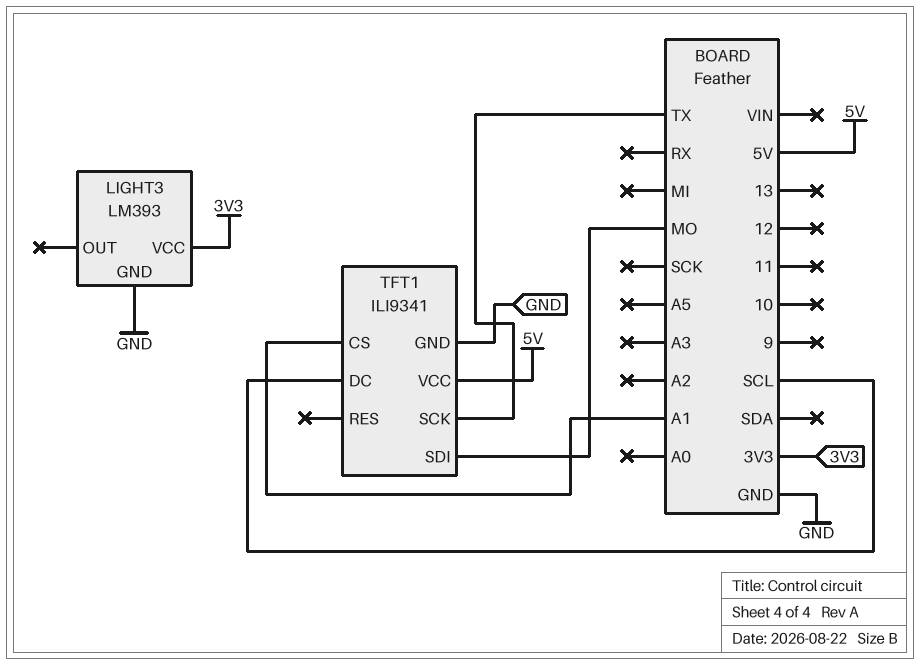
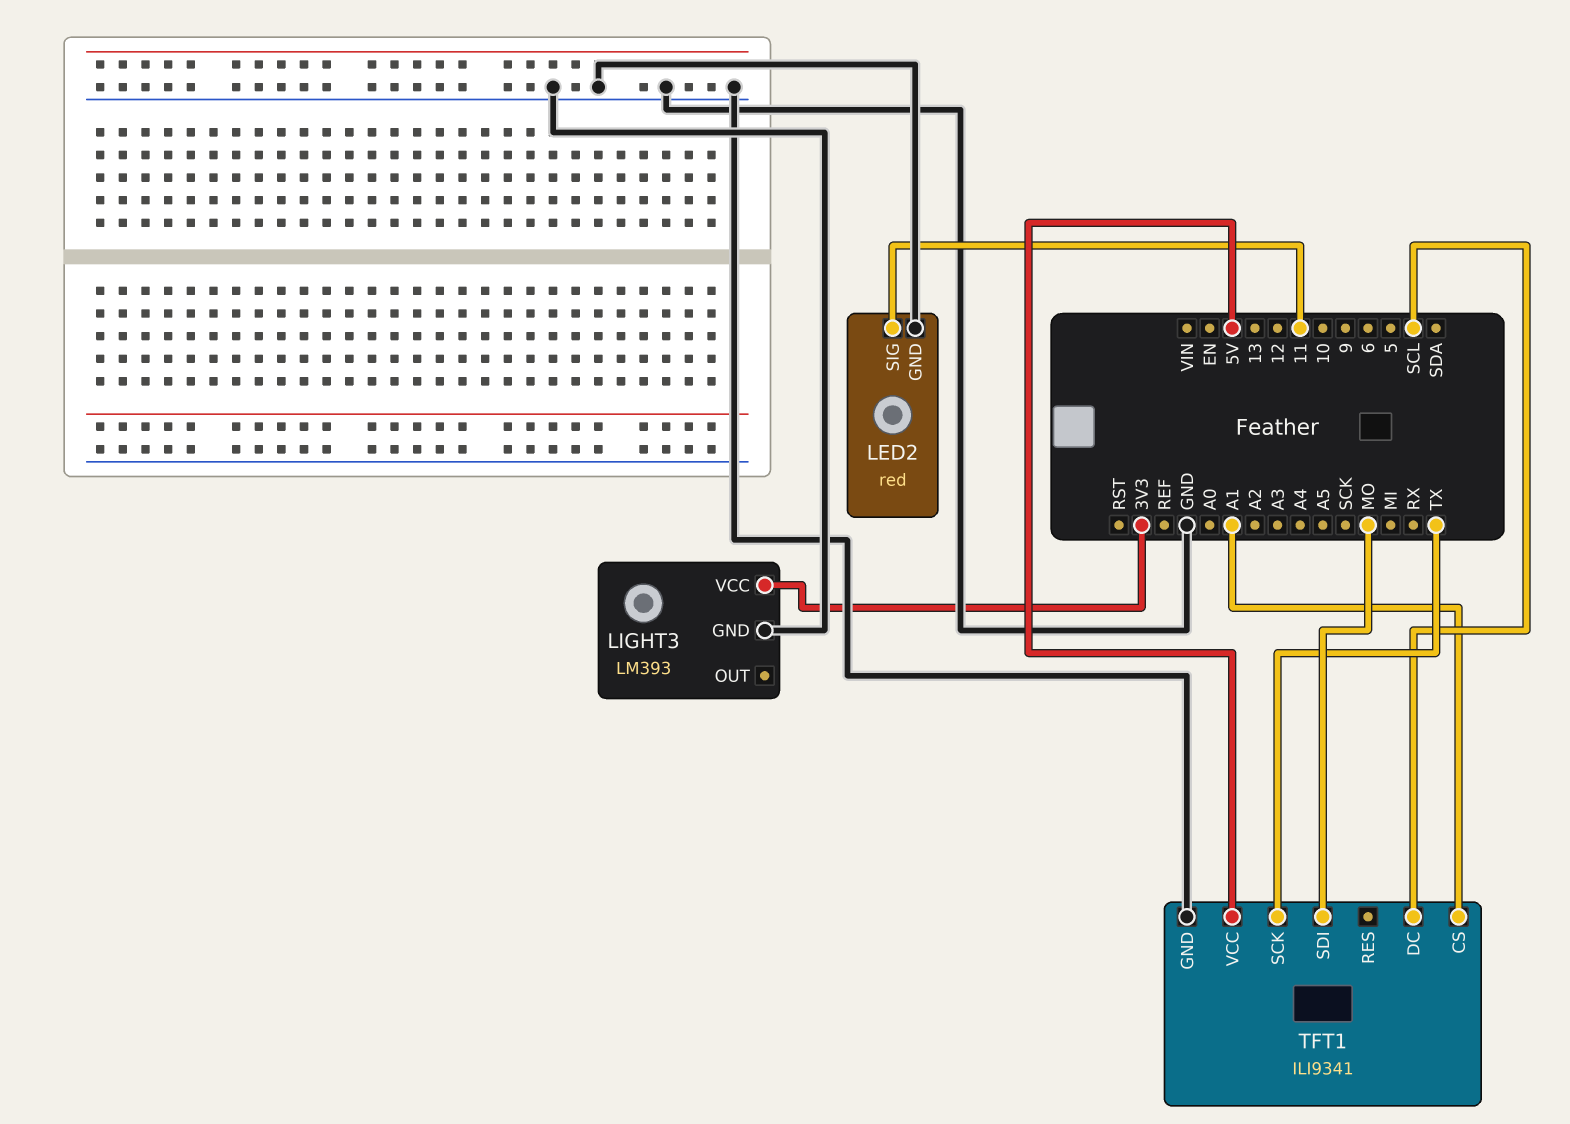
LED2: none -> red
LED2 pin GND: none -> GND
LED2 pin SIG: none -> 11

